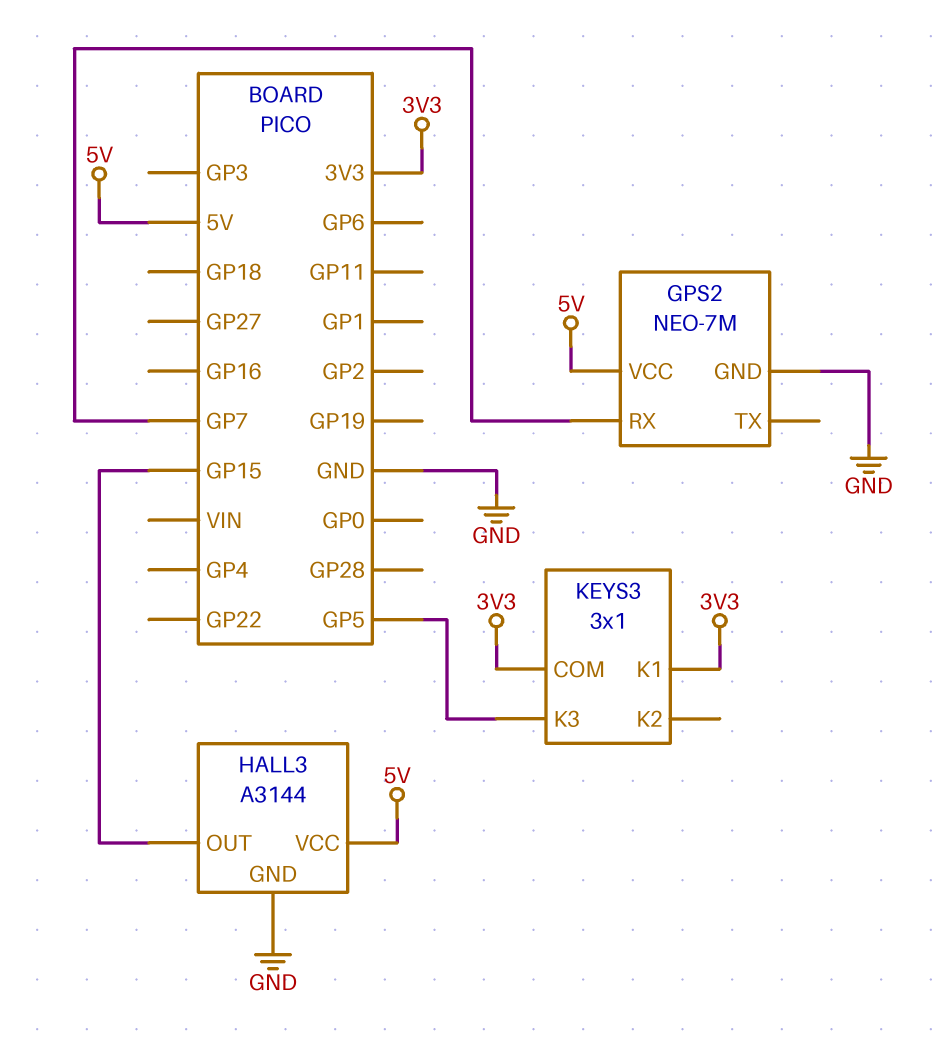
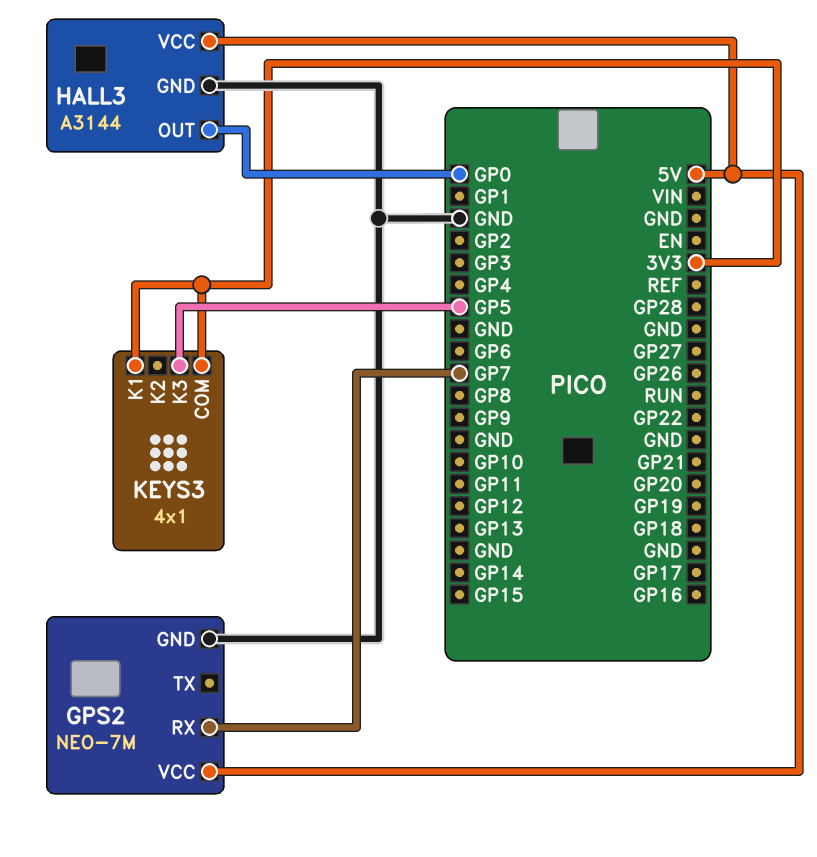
HALL3 pin OUT: GP15 -> GP0
KEYS3: 3x1 -> 4x1

